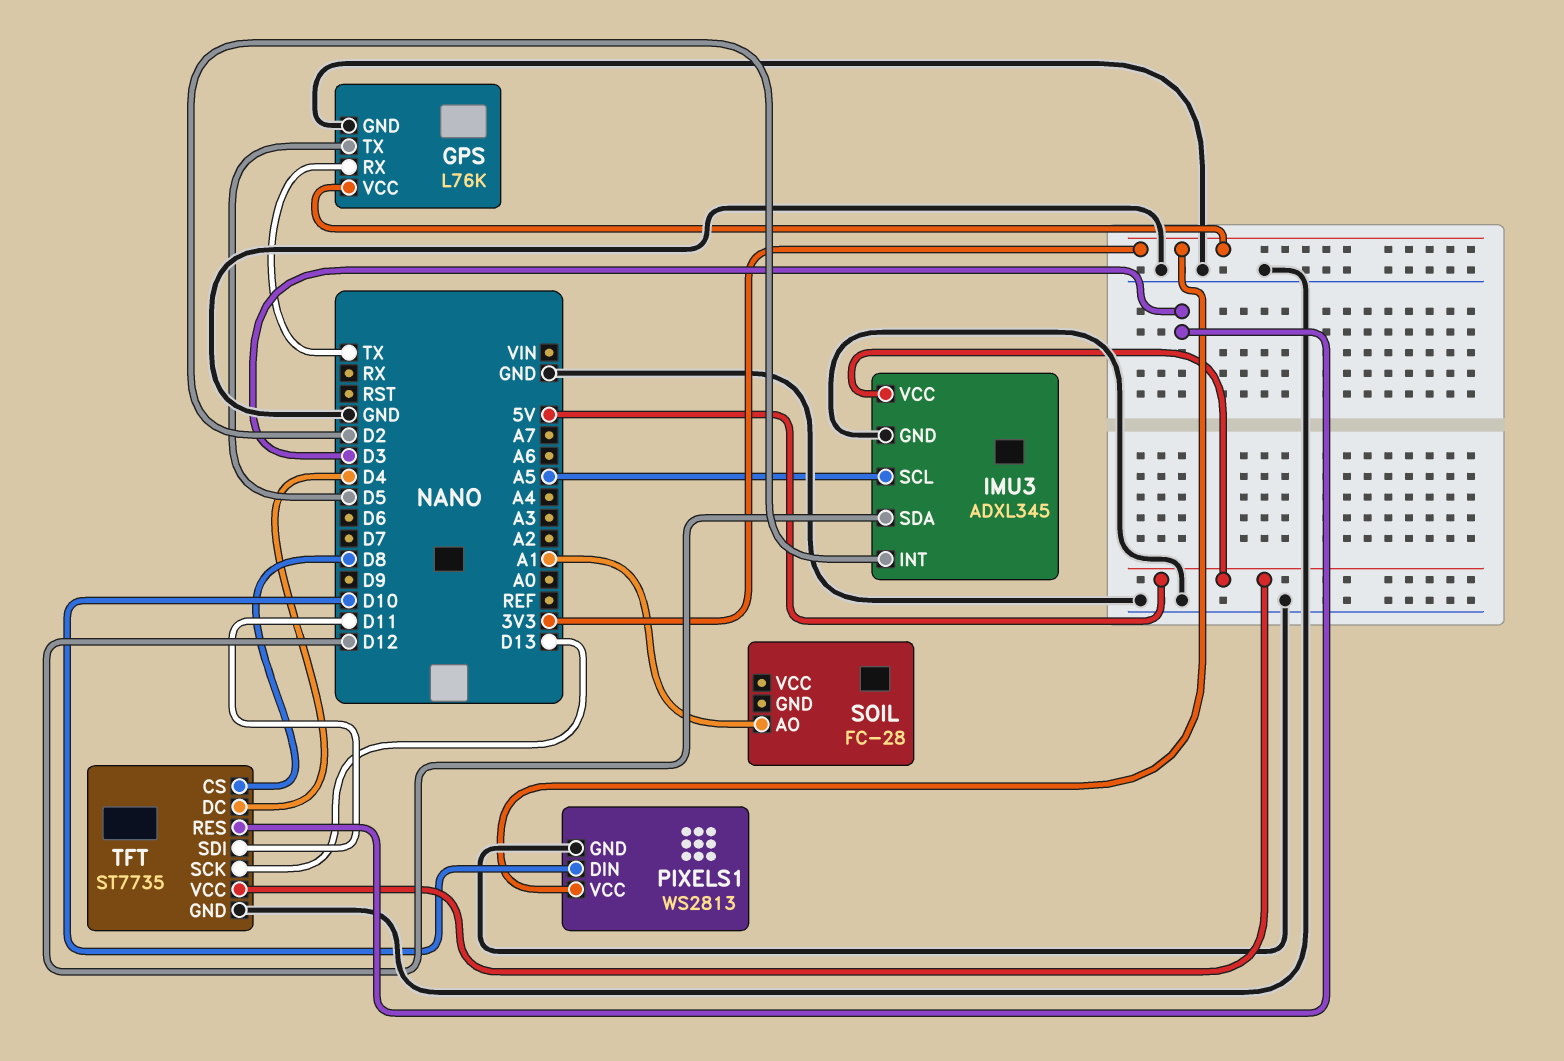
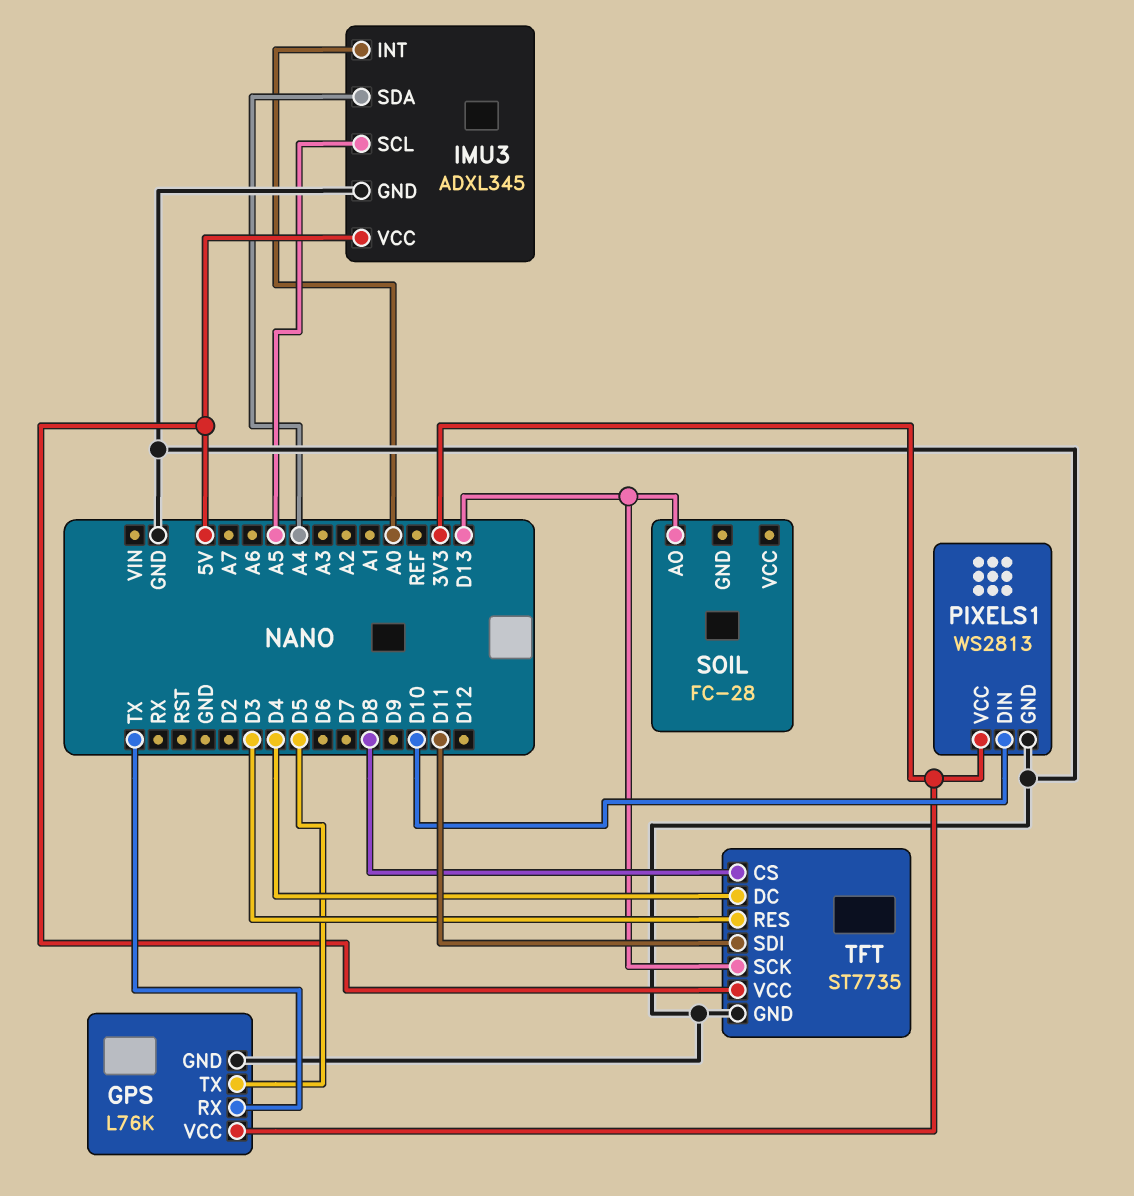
IMU3 pin INT: D2 -> A0
IMU3 pin SDA: D12 -> A4
SOIL pin AO: A1 -> D13

